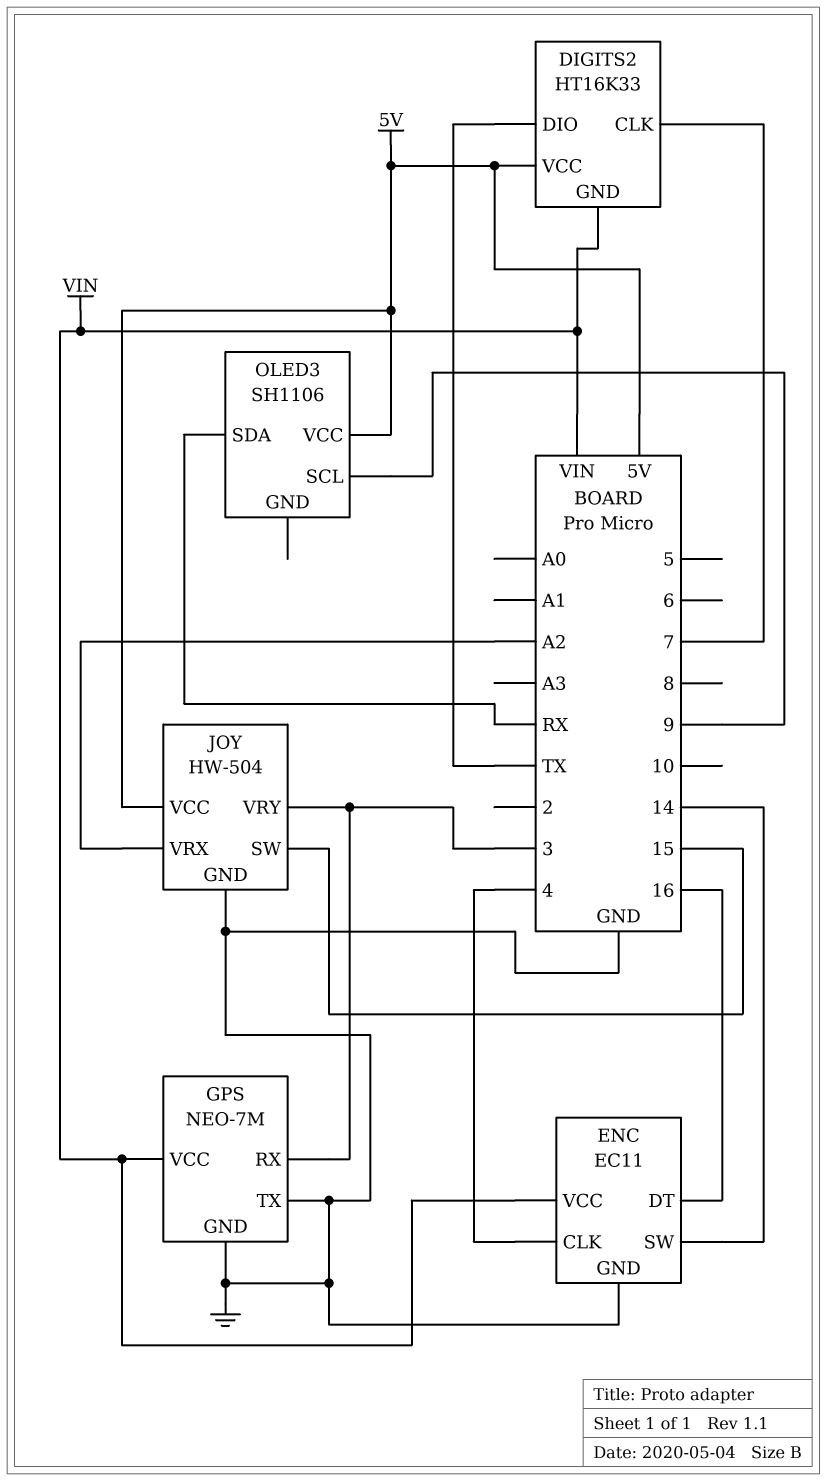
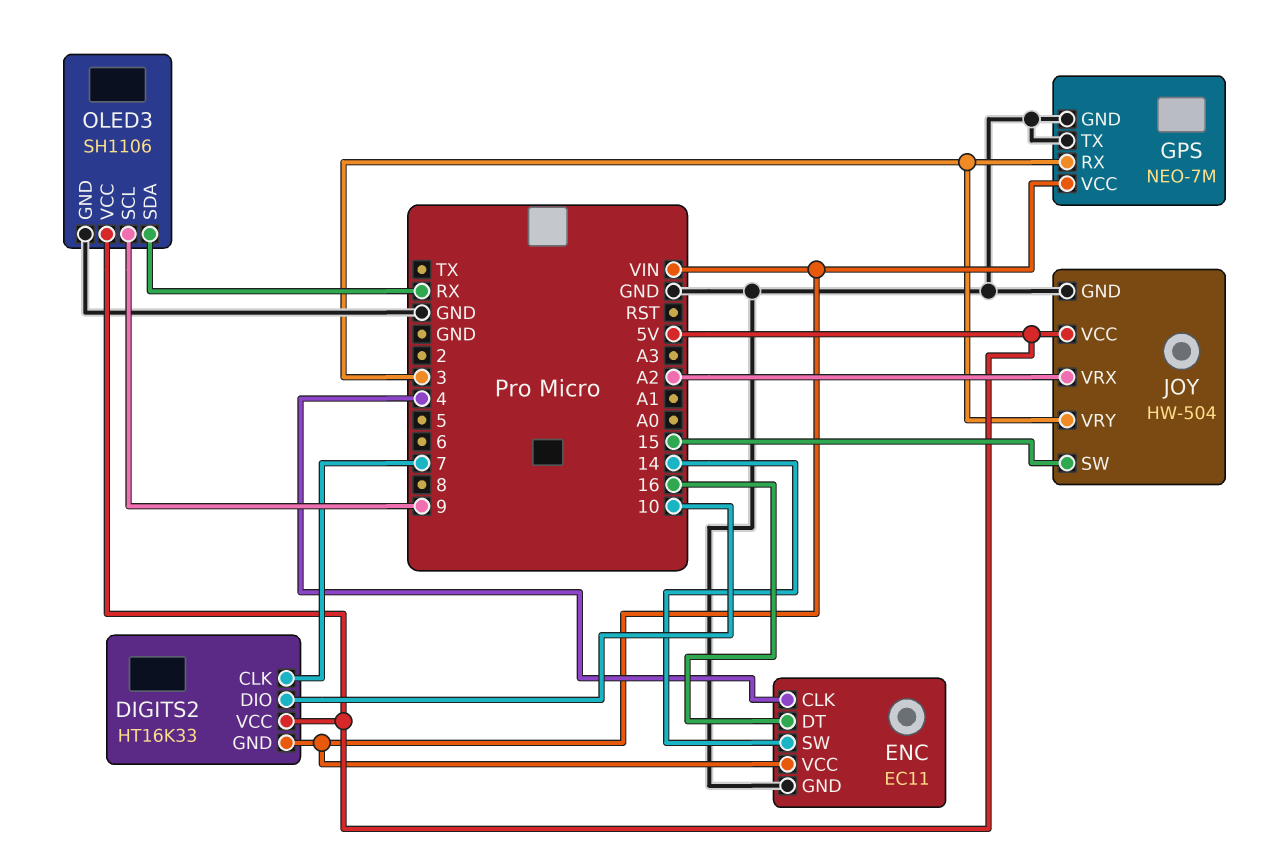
DIGITS2 pin DIO: TX -> 10
OLED3 pin GND: none -> GND

